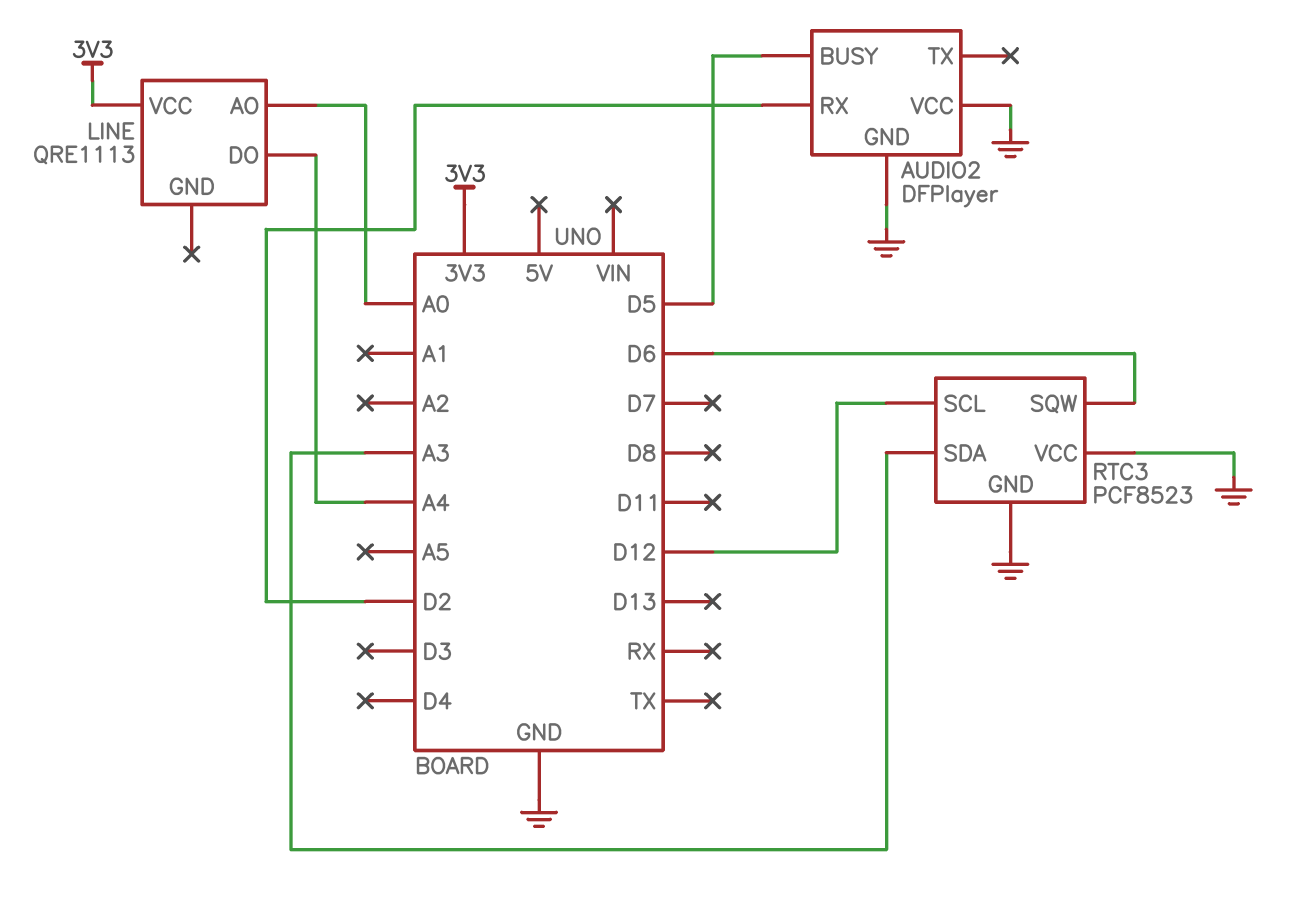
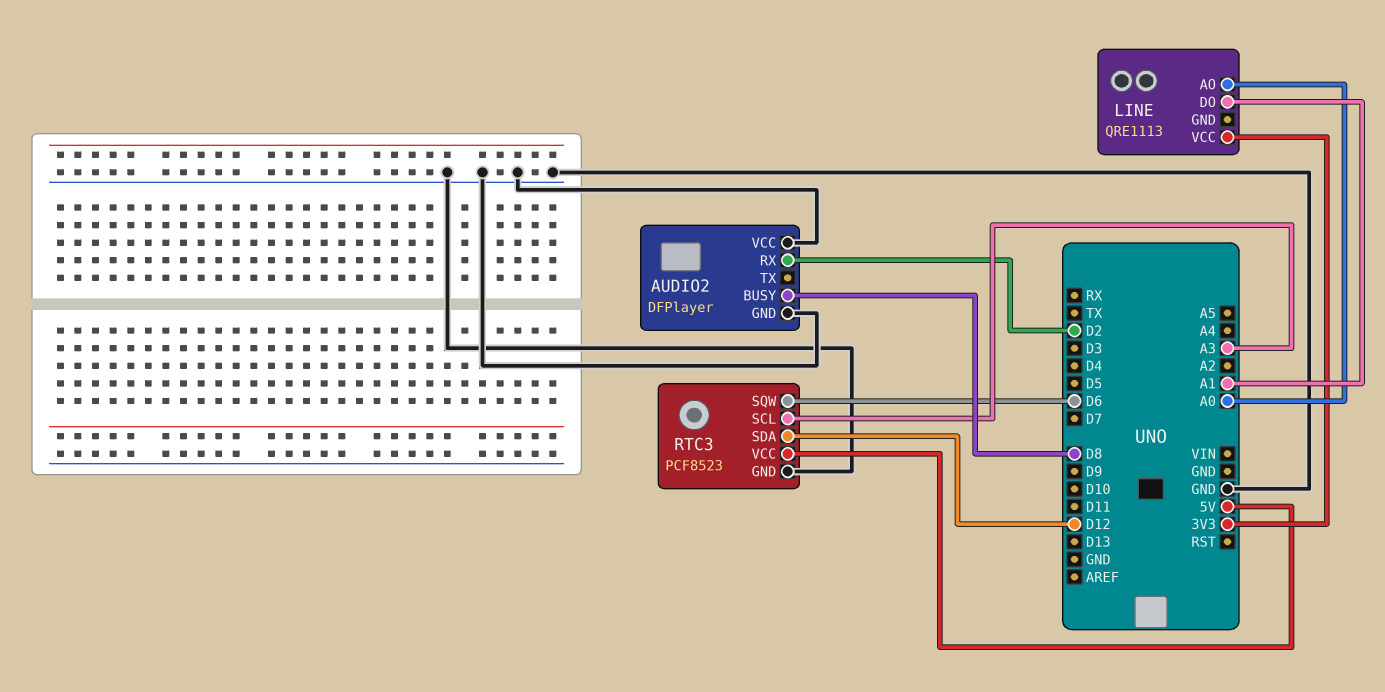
AUDIO2 pin BUSY: D5 -> D8
LINE pin DO: A4 -> A1
RTC3 pin SCL: D12 -> A3
RTC3 pin SDA: A3 -> D12
RTC3 pin VCC: GND -> 5V

